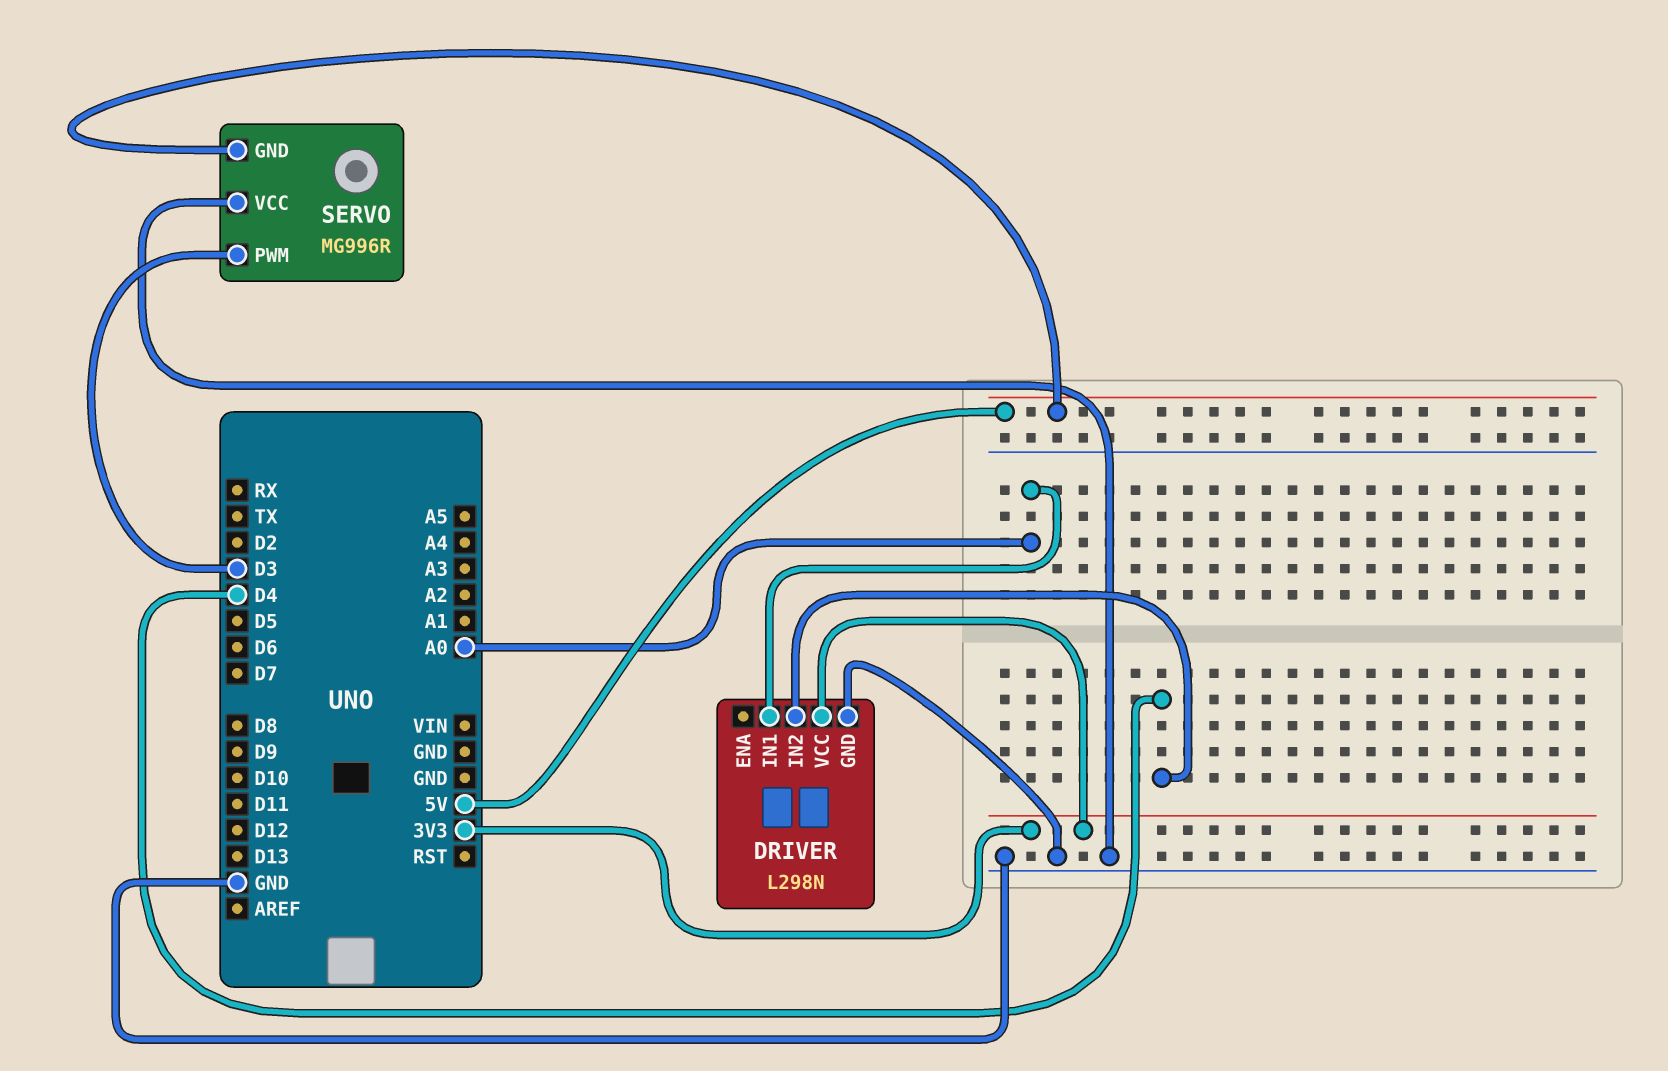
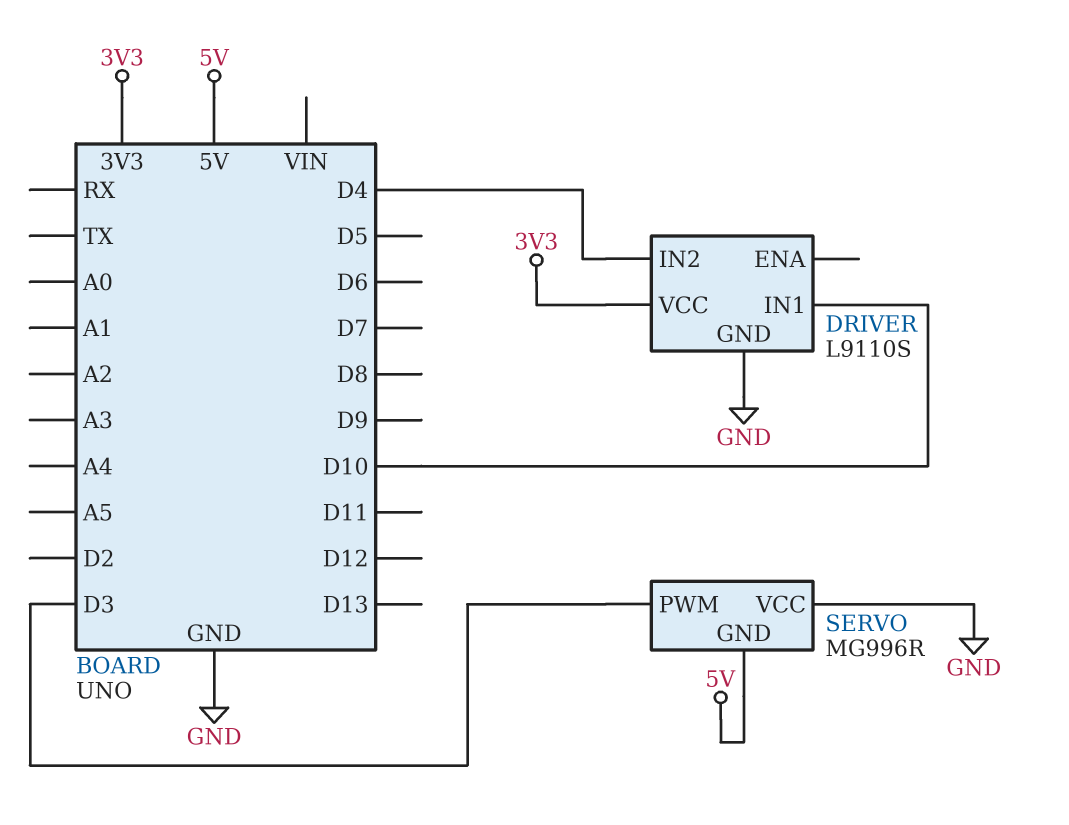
DRIVER: L298N -> L9110S
DRIVER pin IN1: A0 -> D10

